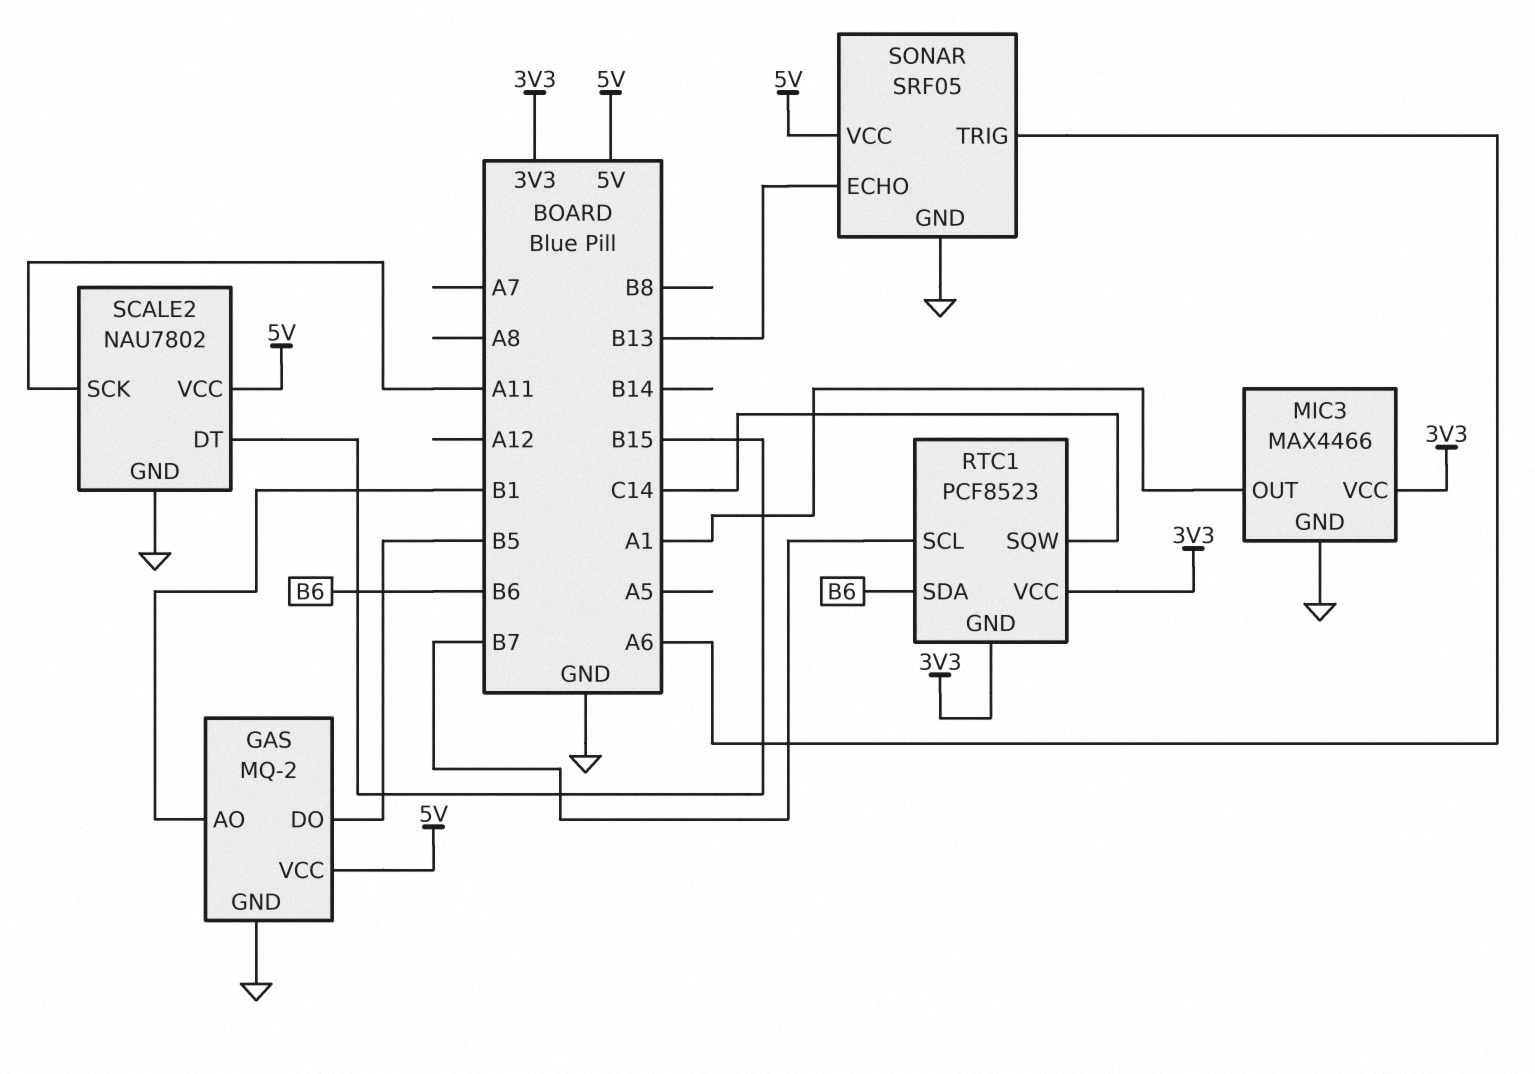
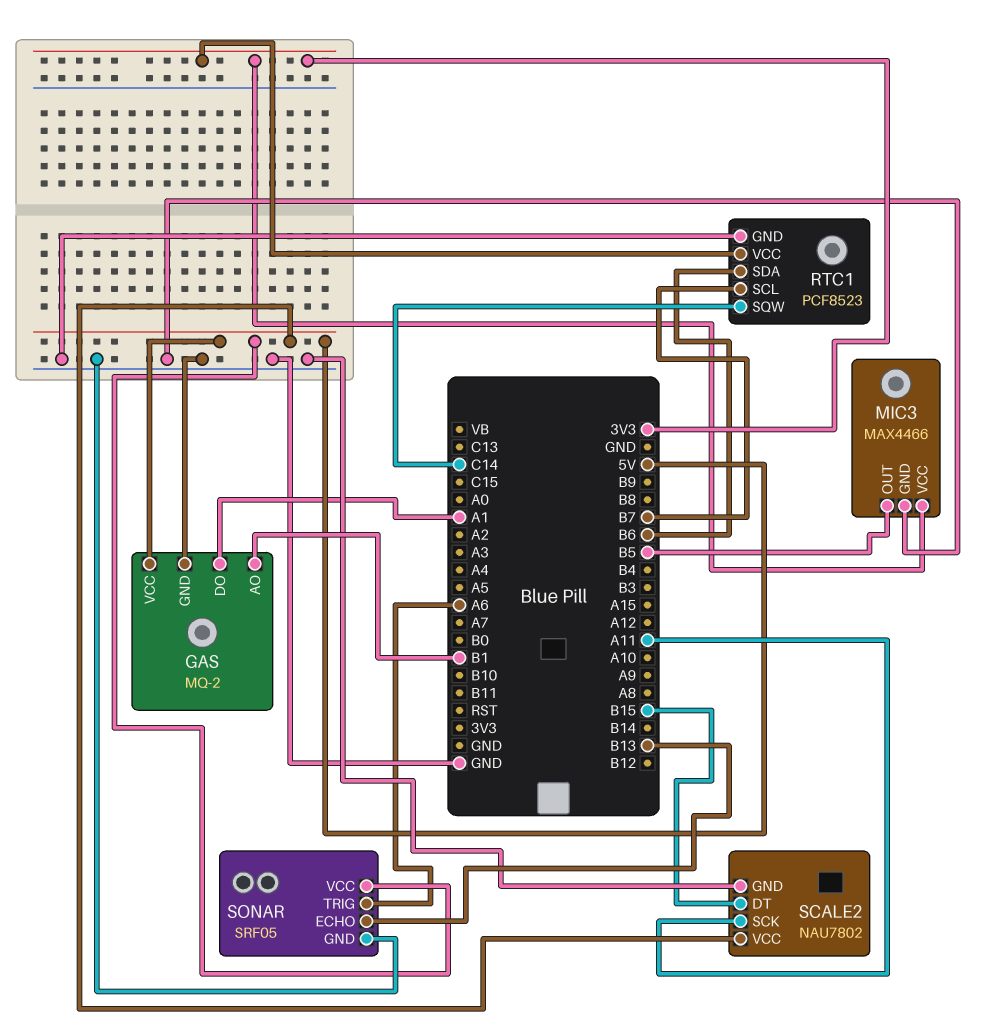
GAS pin DO: B5 -> A1
MIC3 pin OUT: A1 -> B5
RTC1 pin GND: 3V3 -> GND

